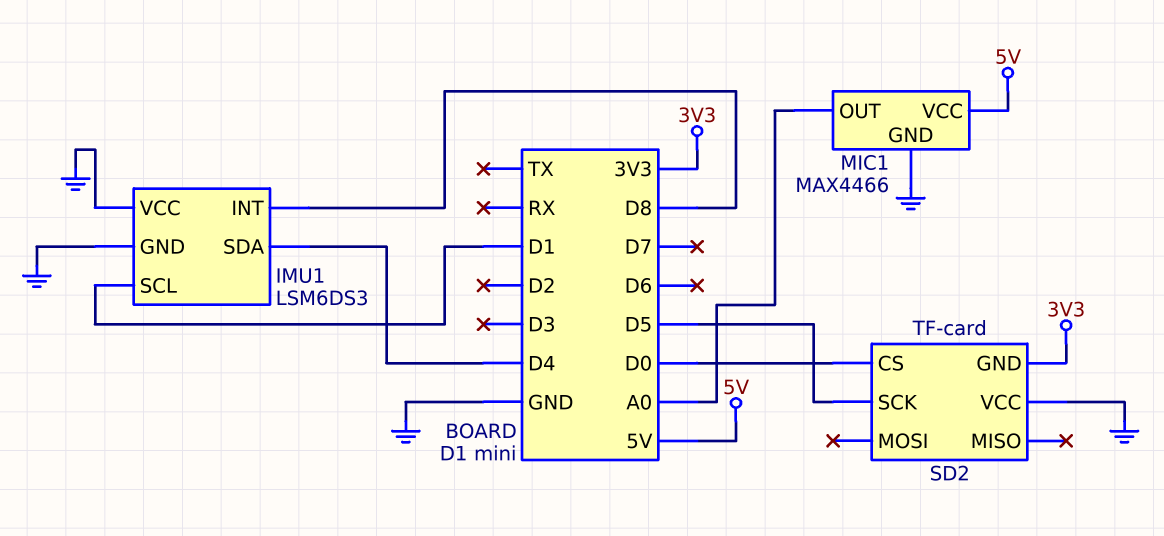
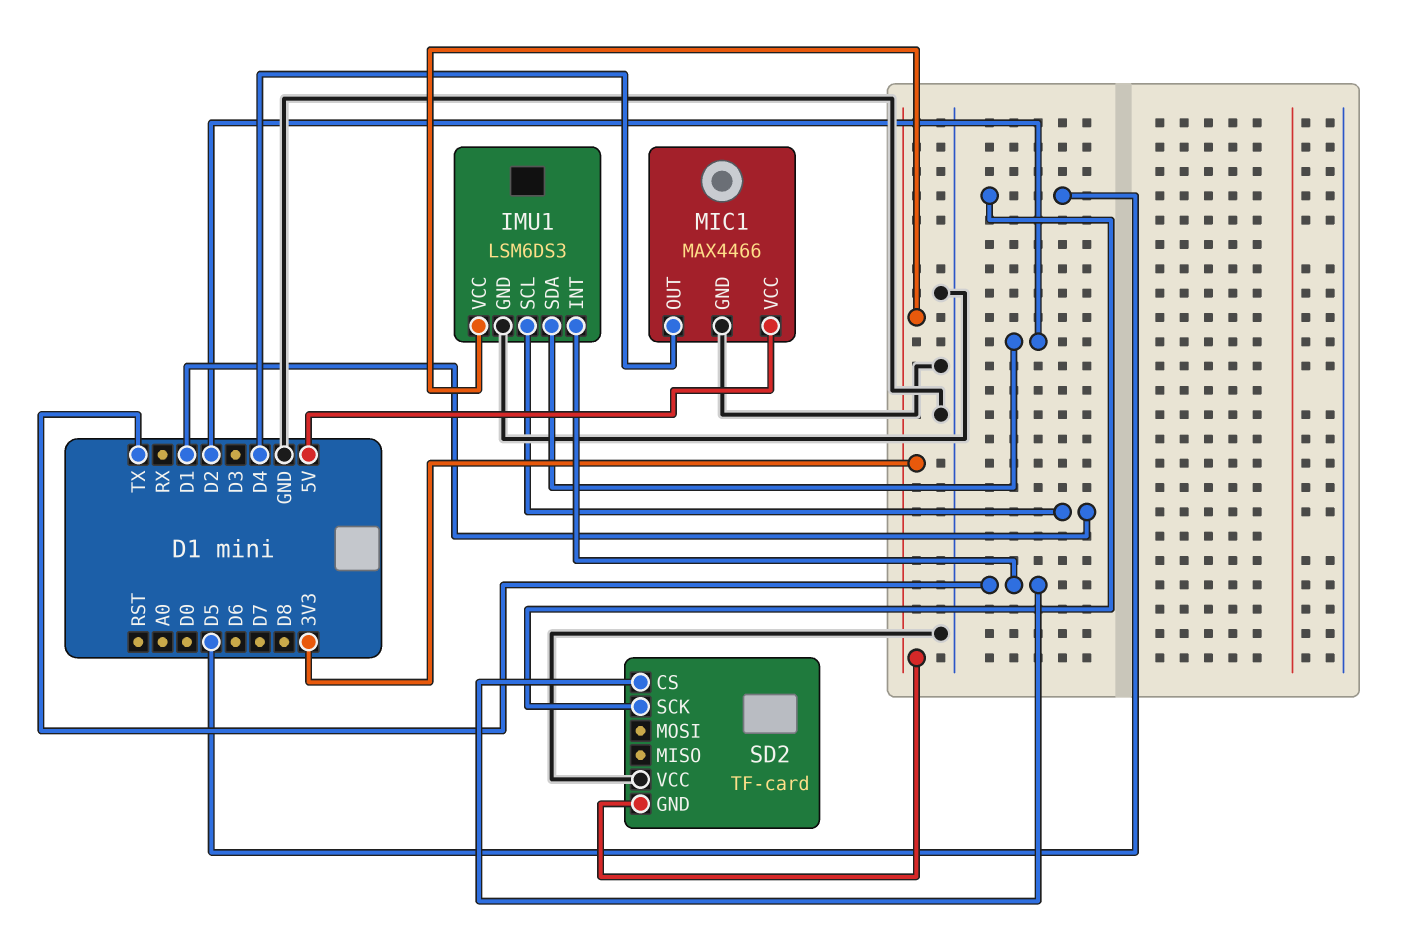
IMU1 pin INT: D8 -> TX
IMU1 pin SDA: D4 -> D2
IMU1 pin VCC: GND -> 3V3
MIC1 pin OUT: A0 -> D4
SD2 pin CS: D0 -> TX

